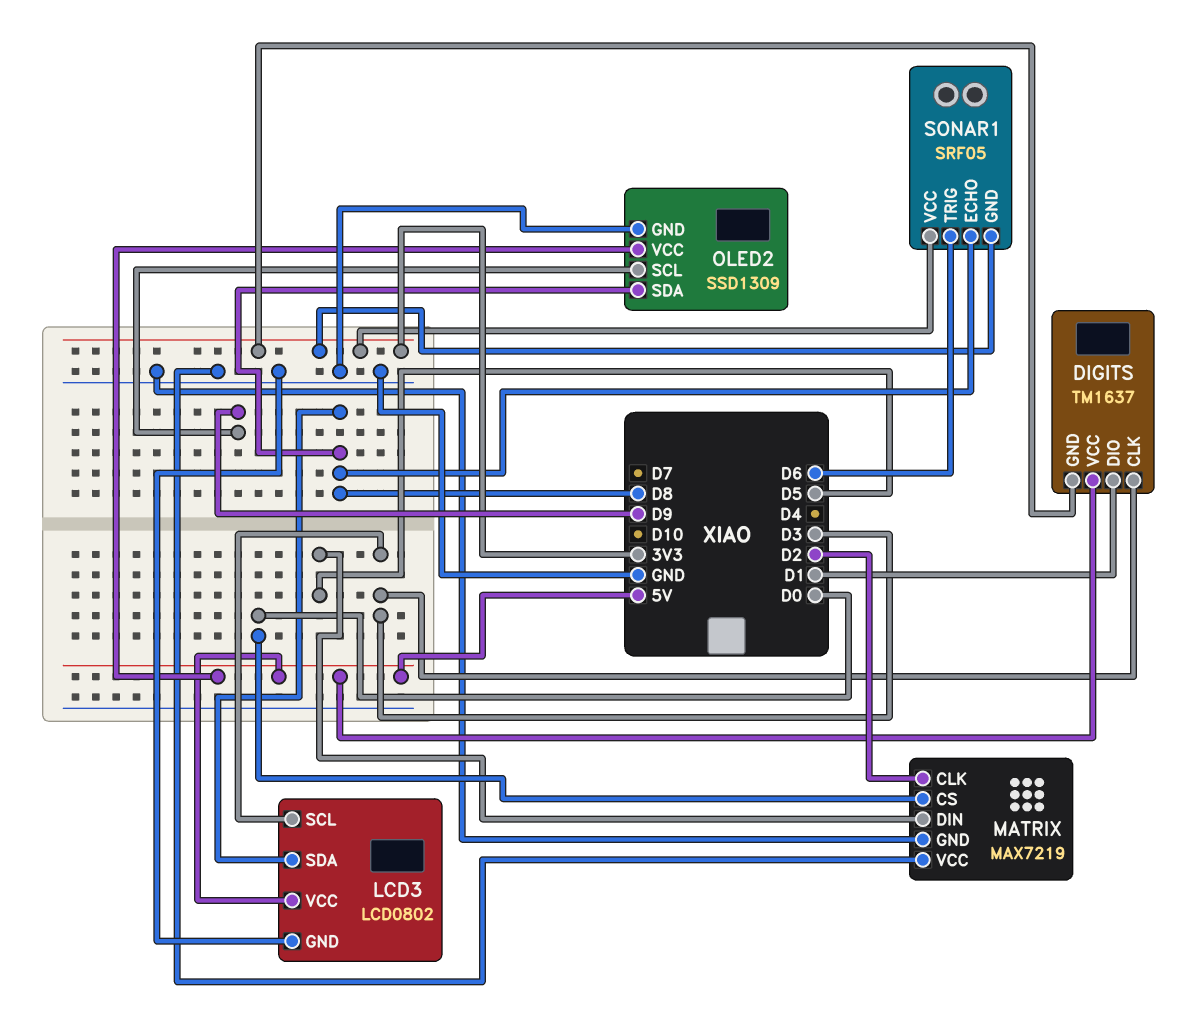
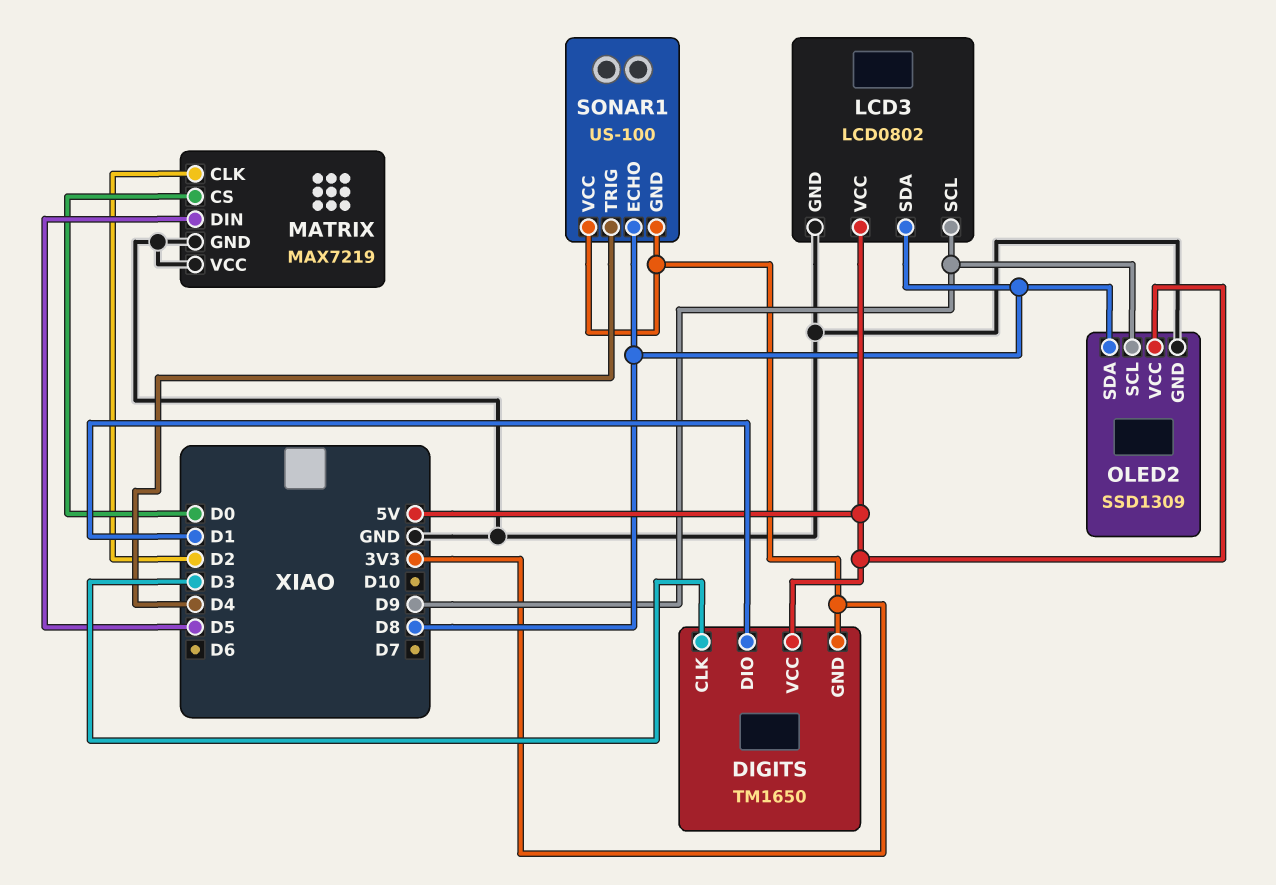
DIGITS: TM1637 -> TM1650
LCD3 pin SCL: D3 -> D9
SONAR1: SRF05 -> US-100
SONAR1 pin TRIG: D6 -> D4

